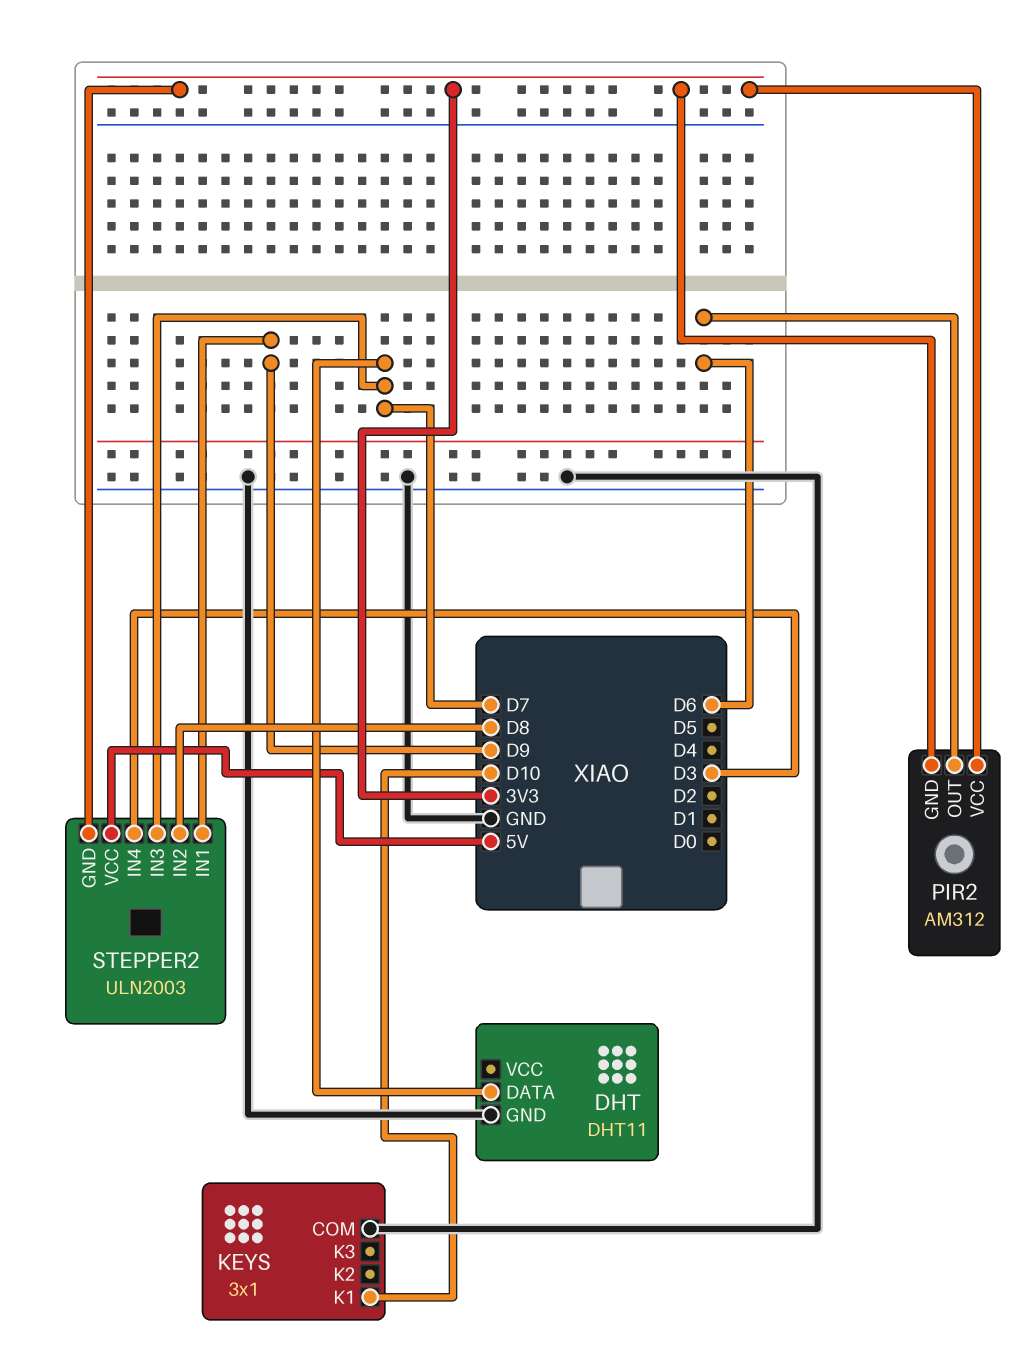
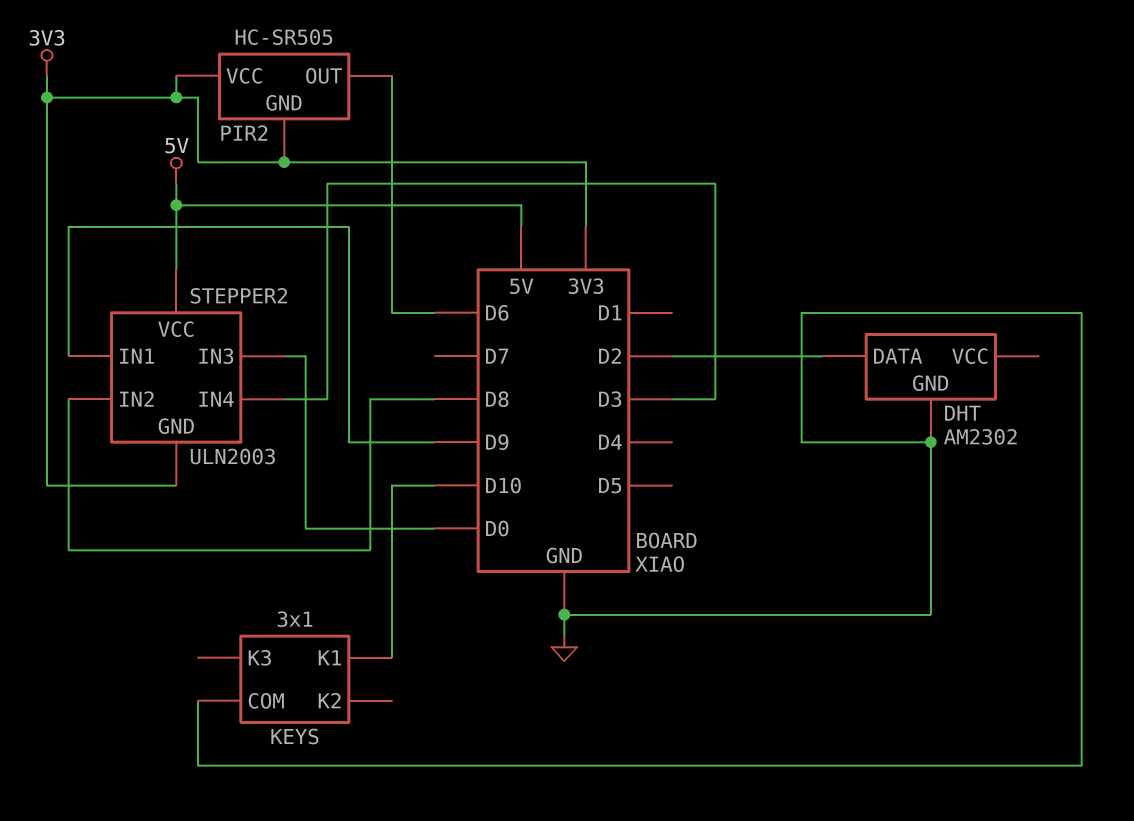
DHT: DHT11 -> AM2302
DHT pin DATA: D7 -> D2
PIR2: AM312 -> HC-SR505
STEPPER2 pin IN3: D7 -> D0

